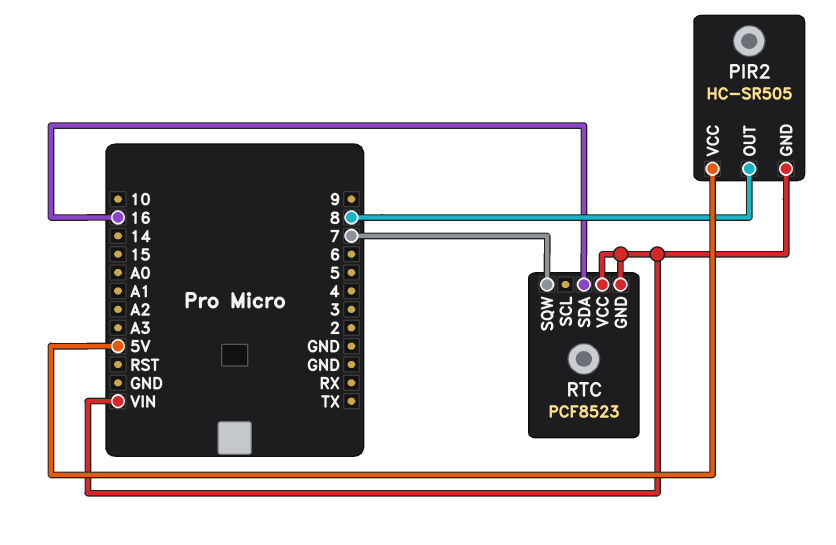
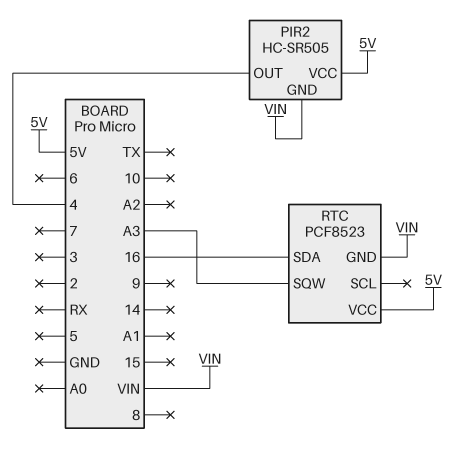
PIR2 pin OUT: 8 -> 4
RTC pin SQW: 7 -> A3
RTC pin VCC: VIN -> 5V

